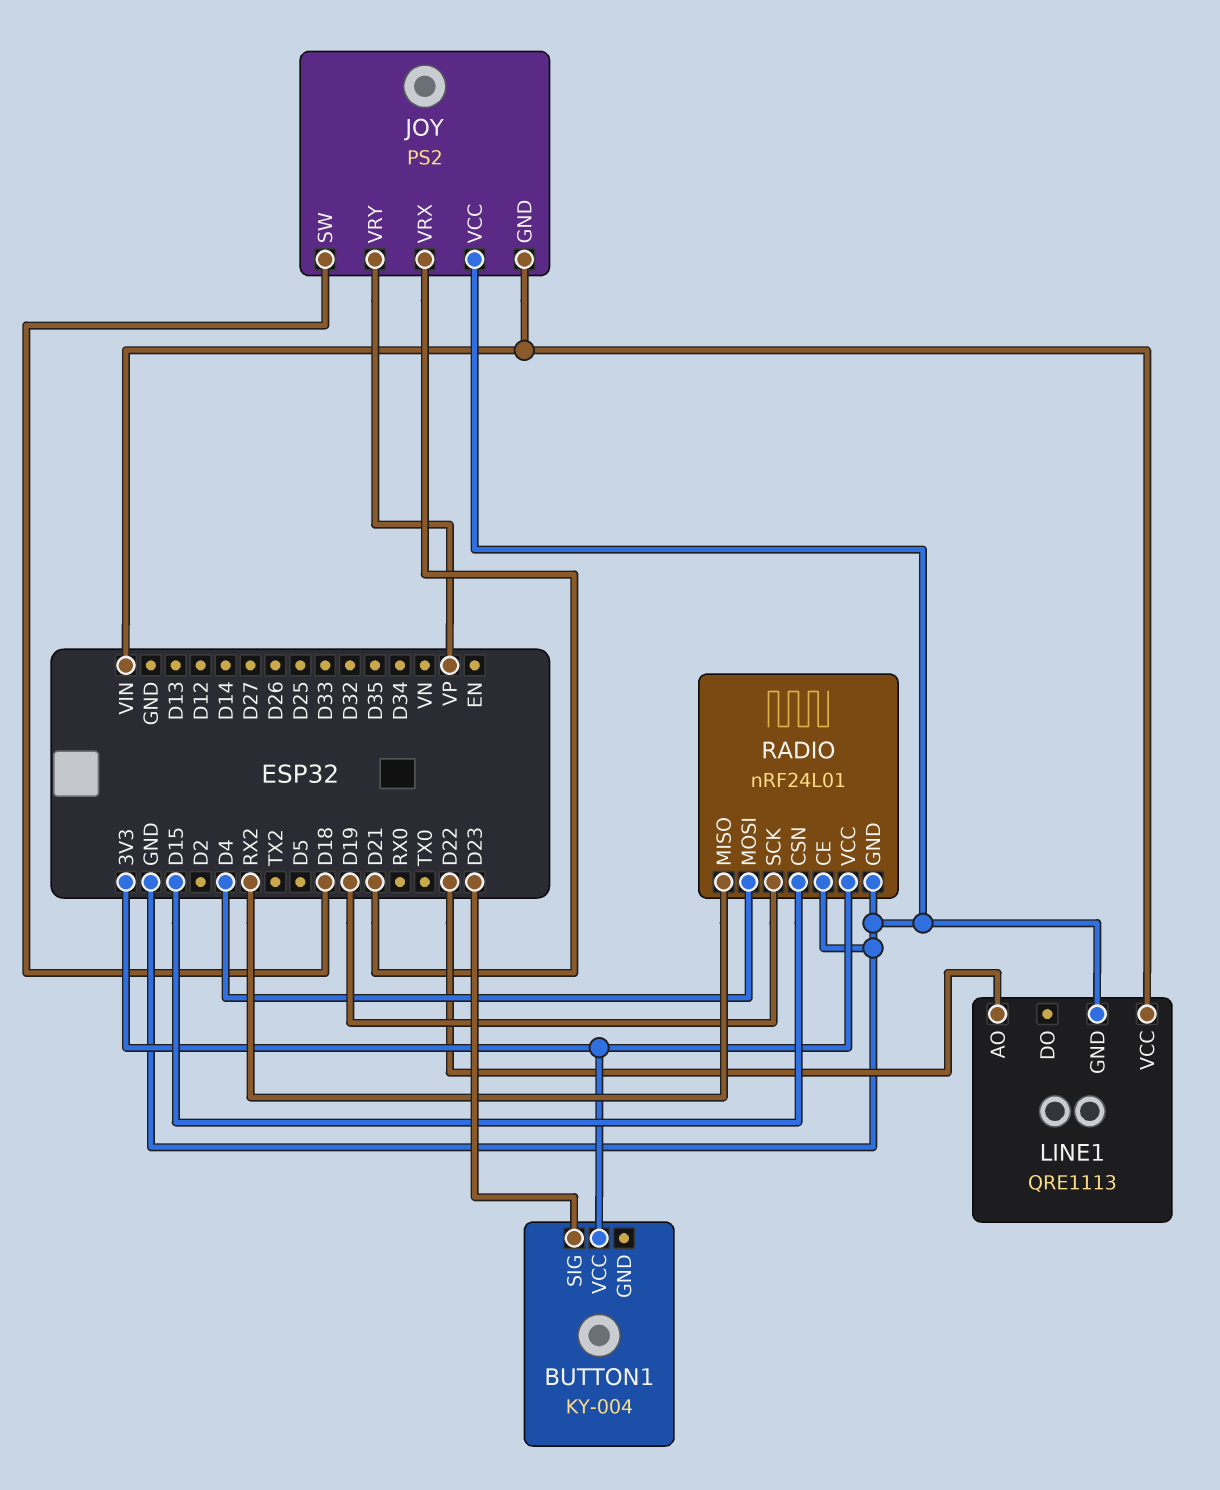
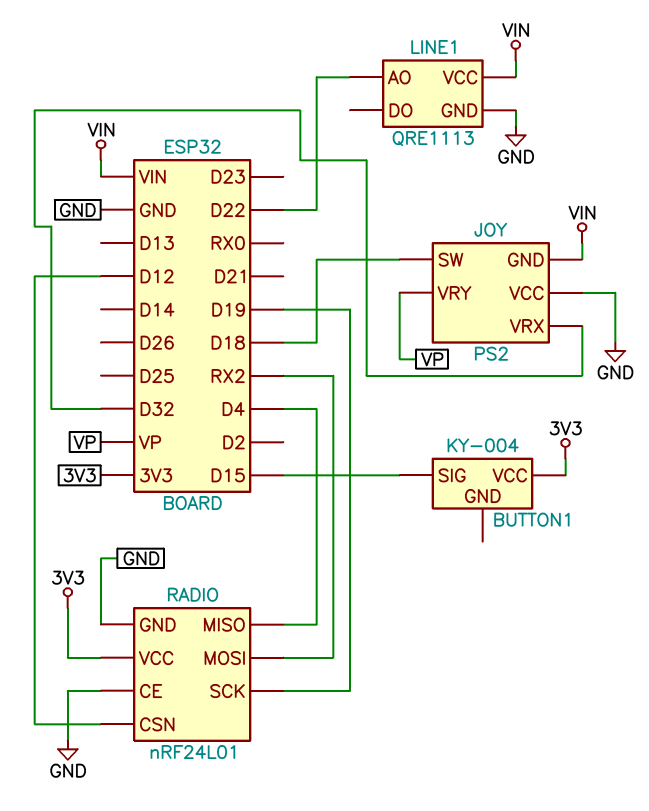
BUTTON1 pin SIG: D23 -> D15
JOY pin VRX: D21 -> D32
RADIO pin CSN: D15 -> D12
RADIO pin MISO: RX2 -> D4
RADIO pin MOSI: D4 -> RX2

